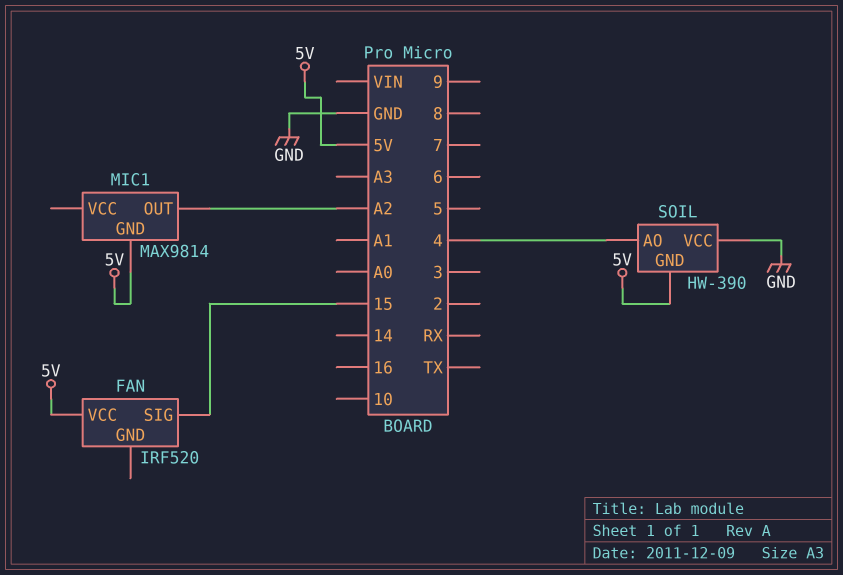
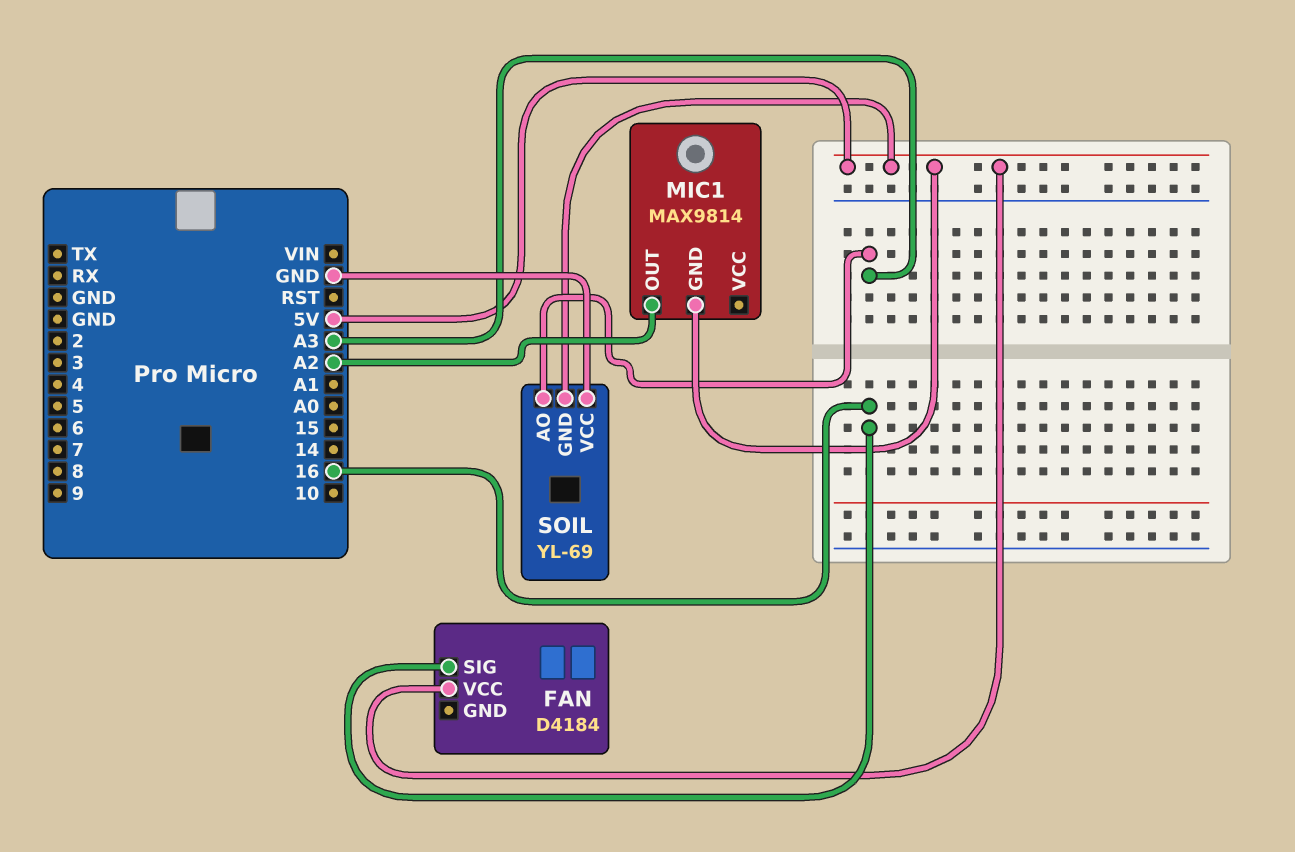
FAN: IRF520 -> D4184
FAN pin SIG: 15 -> 16
SOIL: HW-390 -> YL-69
SOIL pin AO: 4 -> A3

